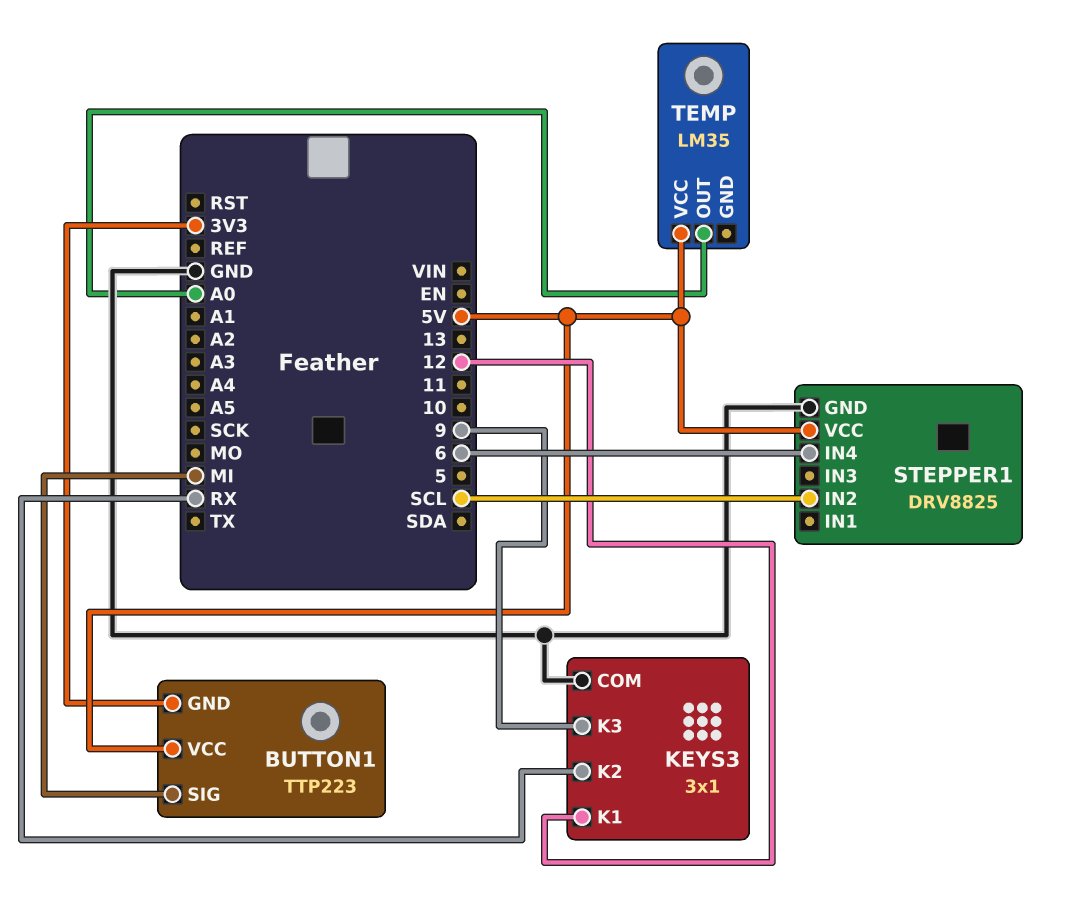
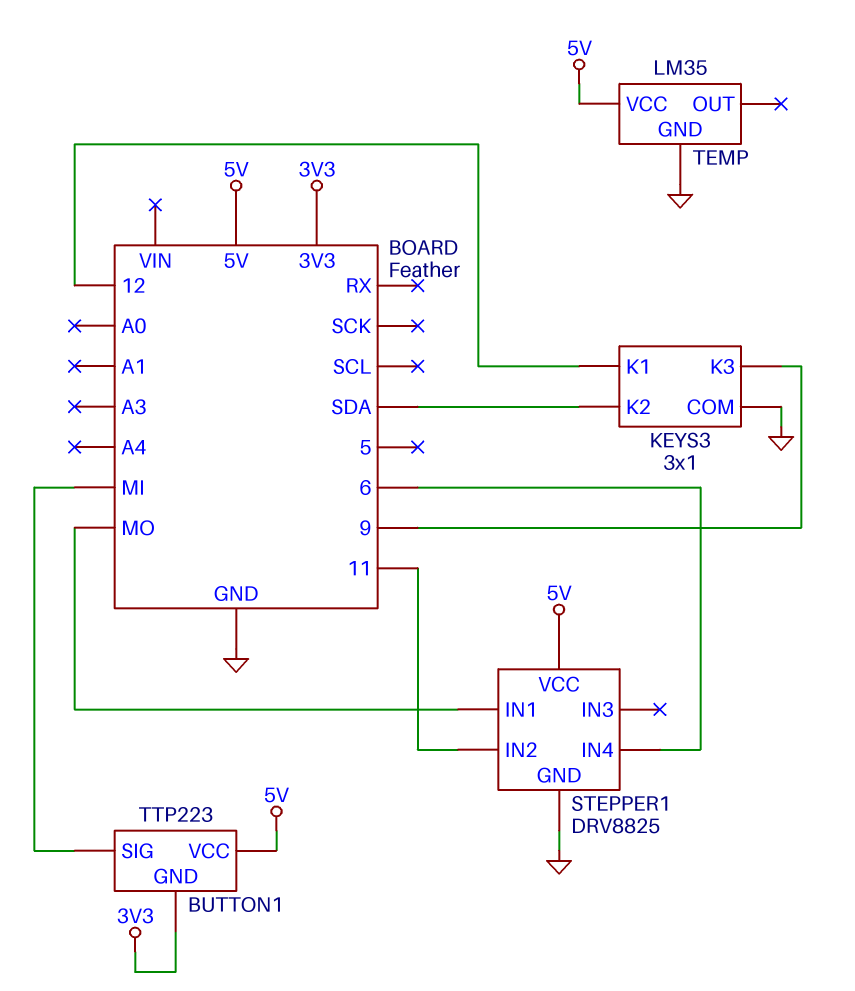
KEYS3 pin K2: RX -> SDA
STEPPER1 pin IN1: none -> MO
STEPPER1 pin IN2: SCL -> 11
TEMP pin GND: none -> GND
TEMP pin OUT: A0 -> none

